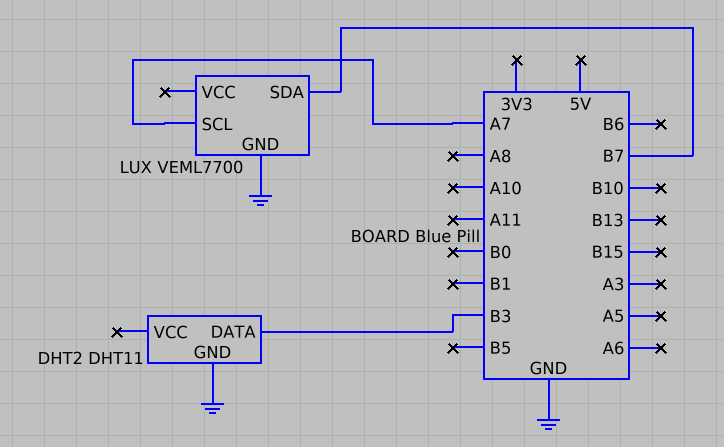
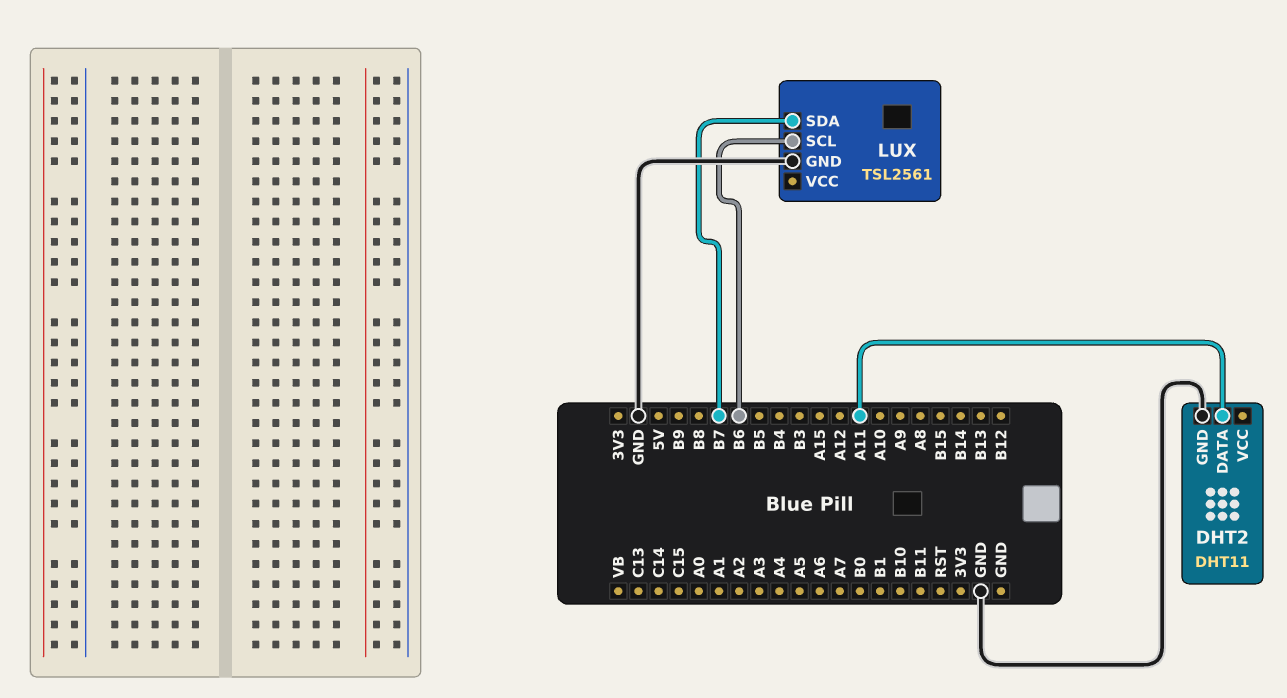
DHT2 pin DATA: B3 -> A11
LUX: VEML7700 -> TSL2561
LUX pin SCL: A7 -> B6

